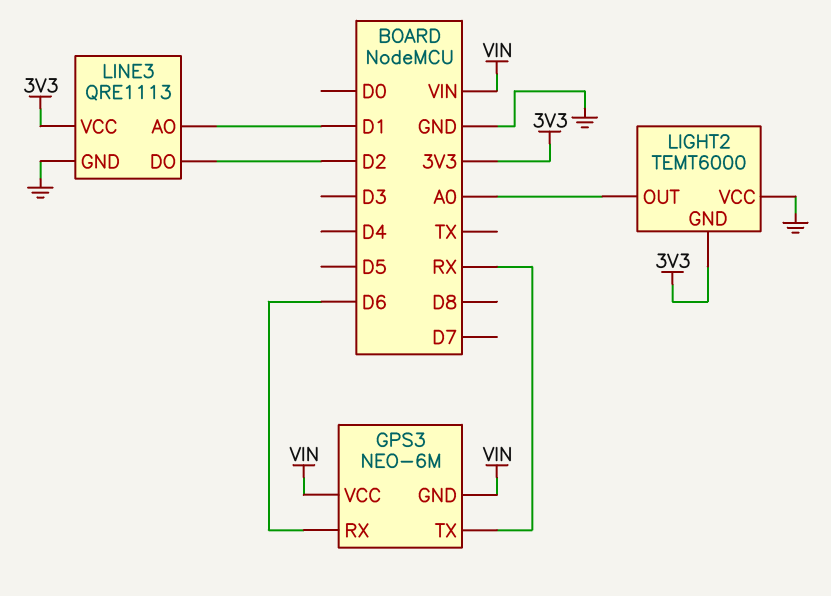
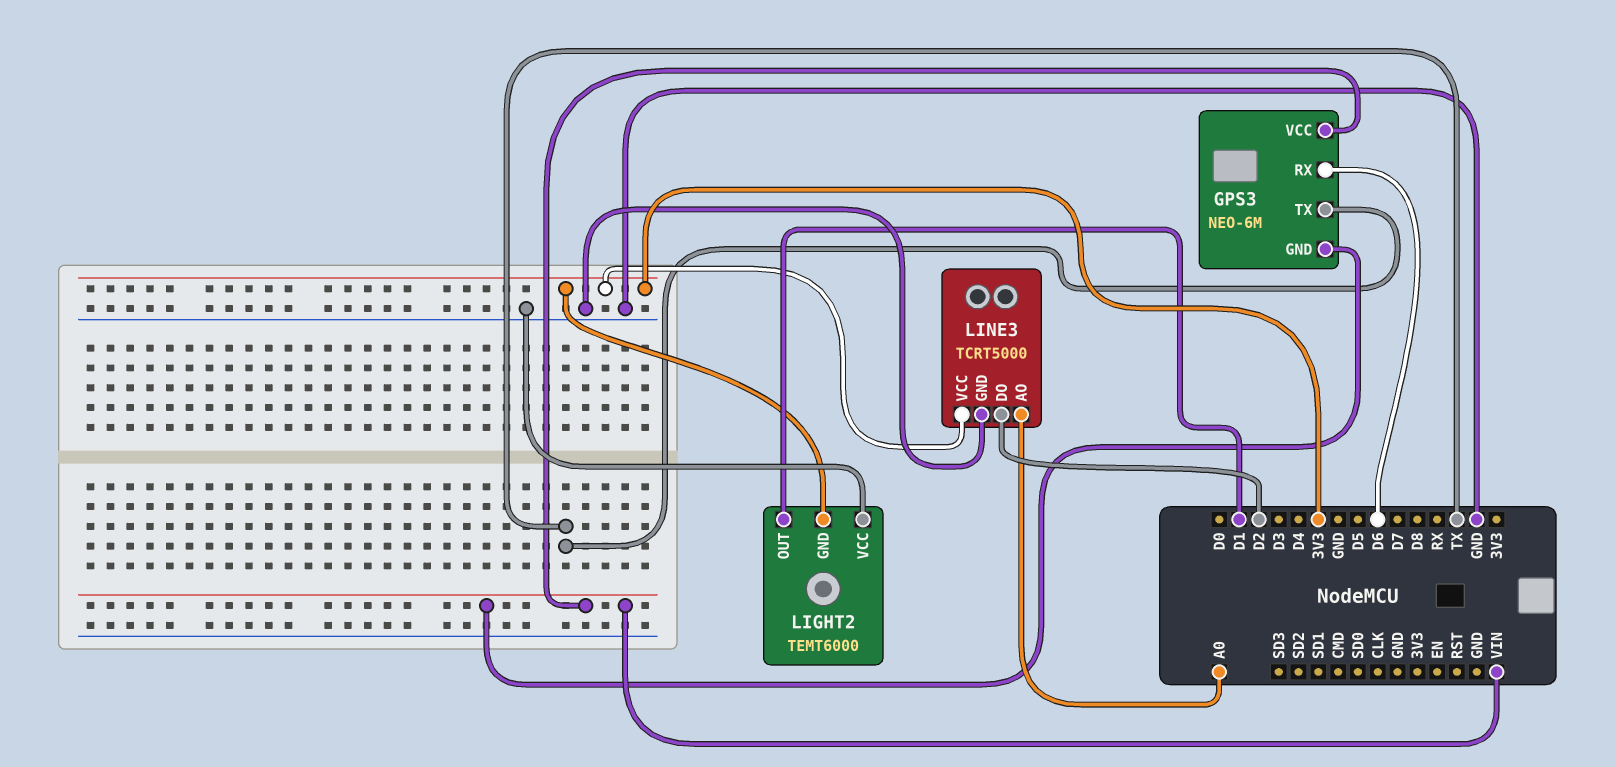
GPS3 pin TX: RX -> TX
LIGHT2 pin OUT: A0 -> D1
LINE3: QRE1113 -> TCRT5000
LINE3 pin AO: D1 -> A0

